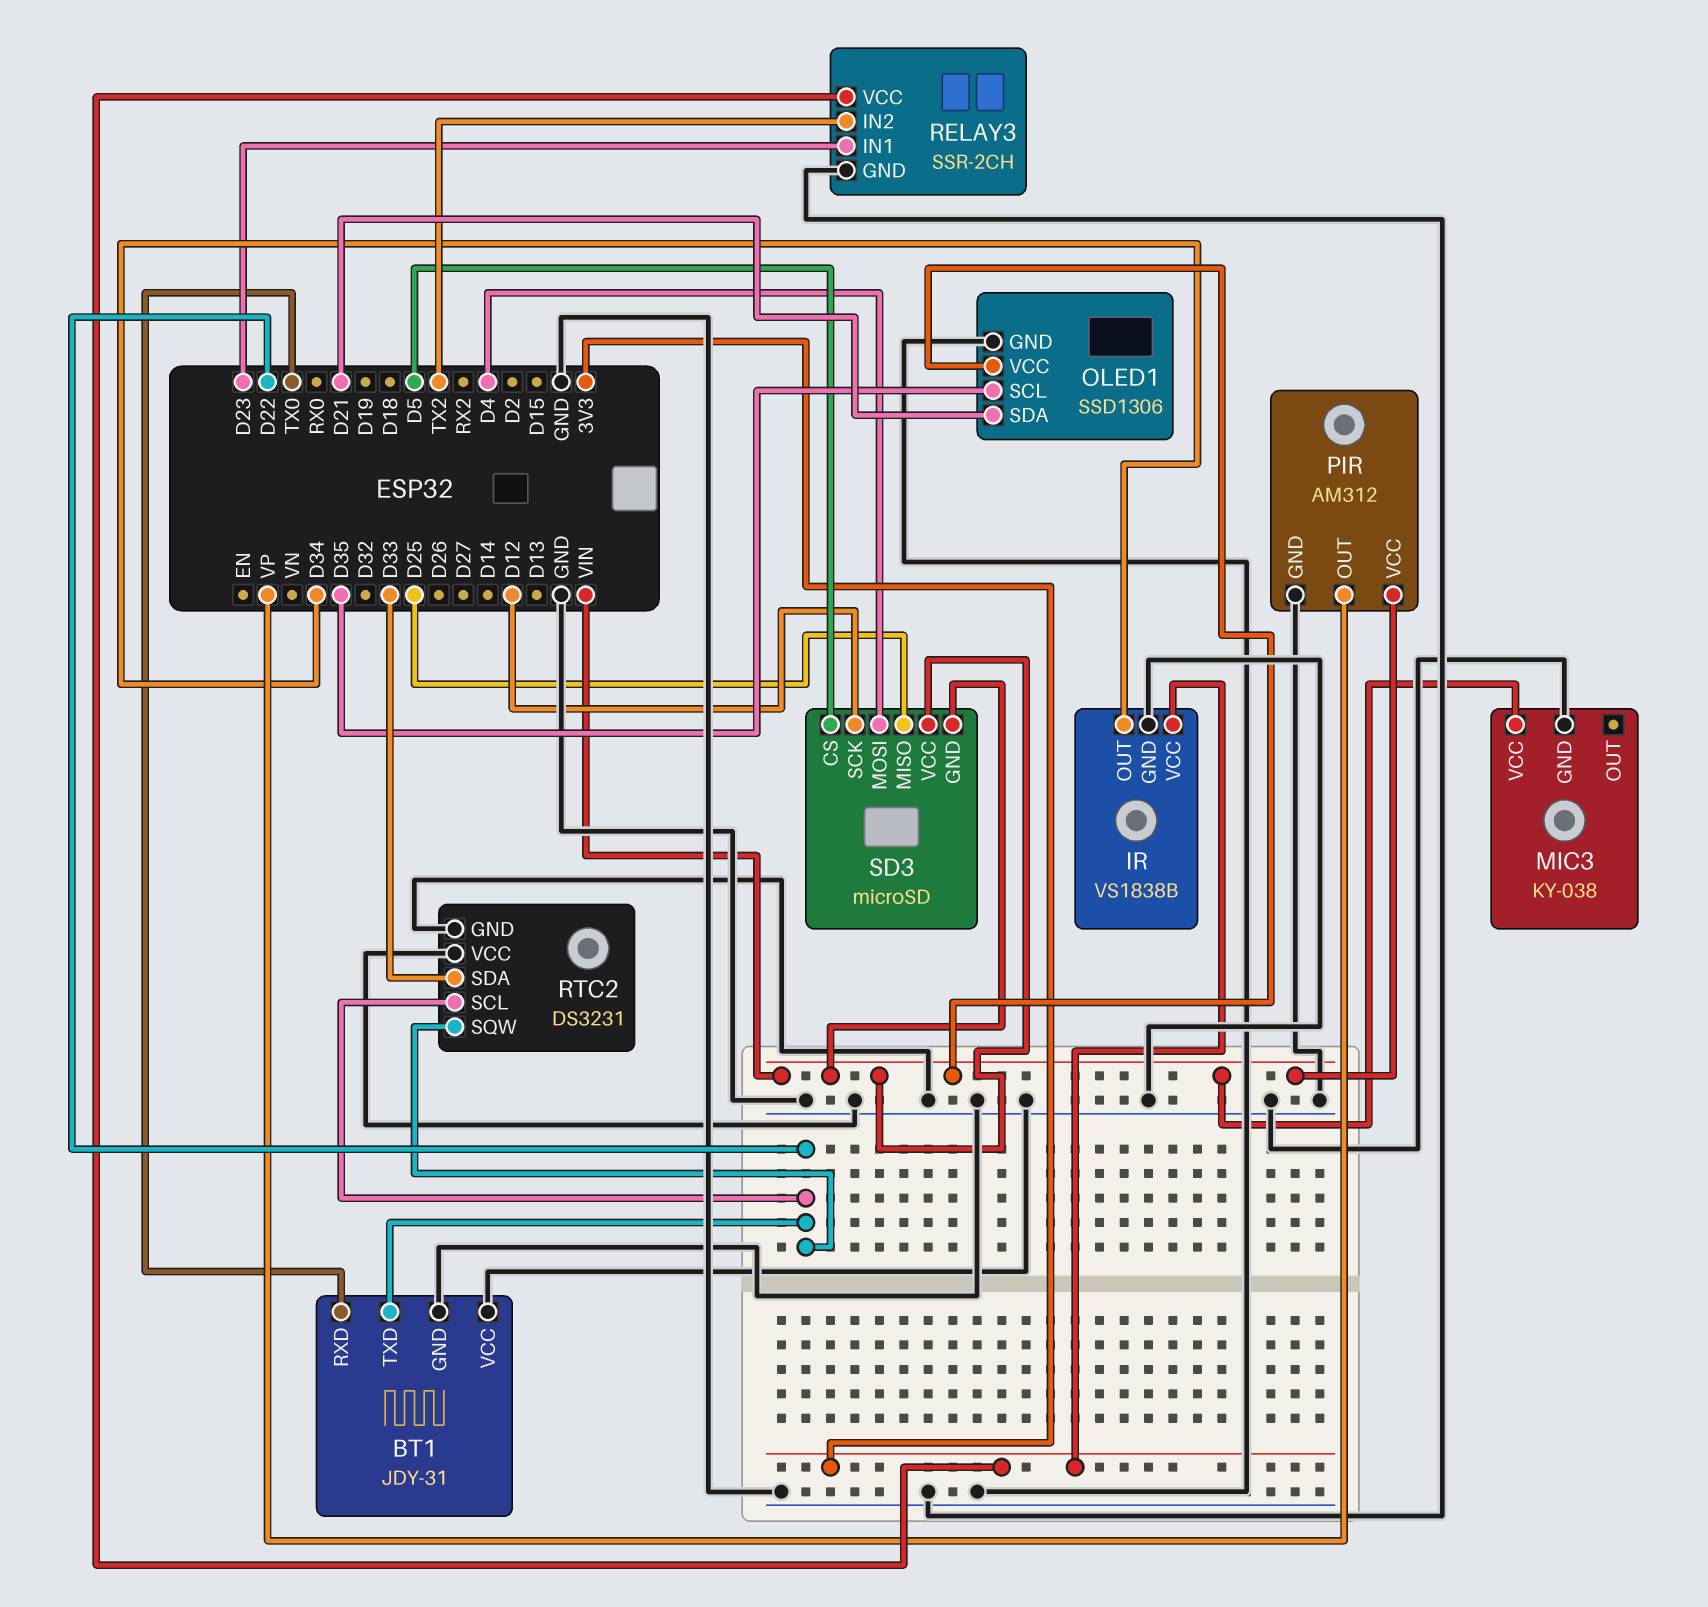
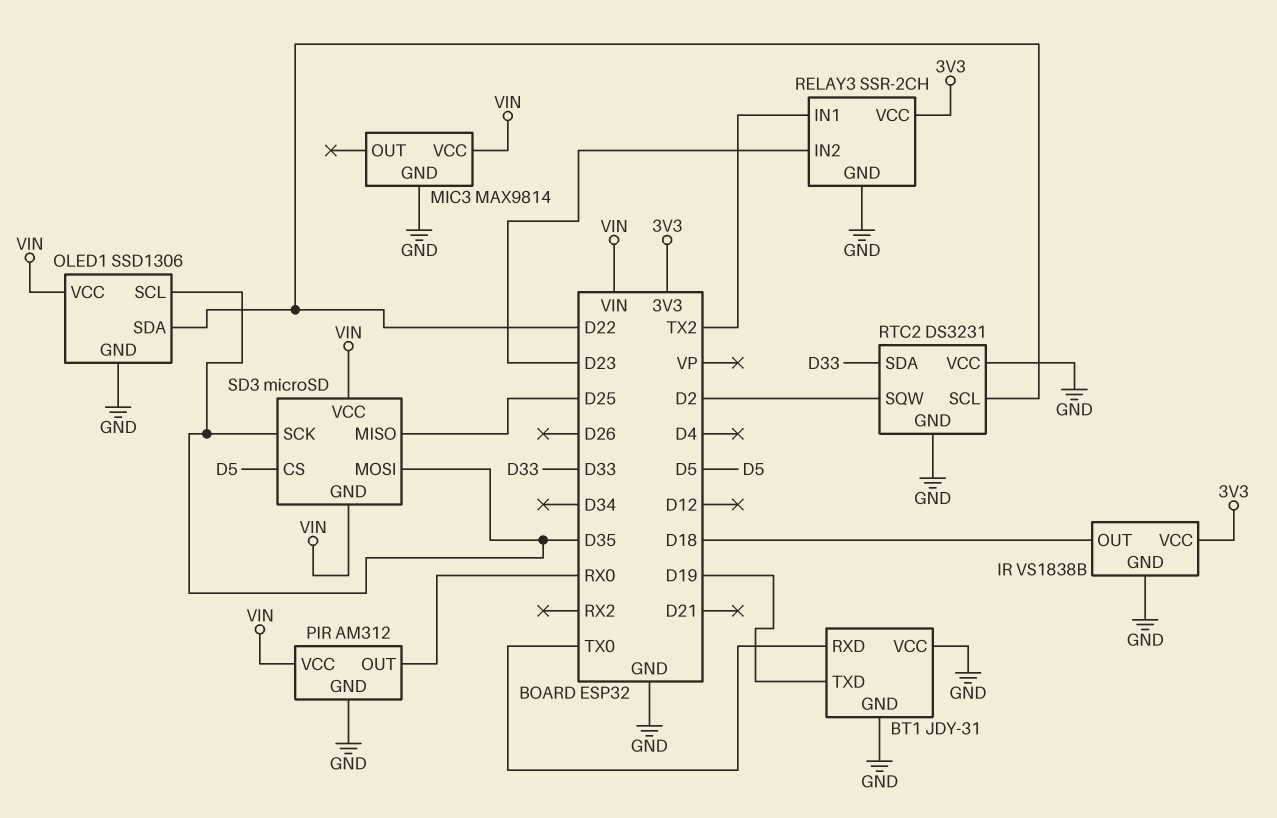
BT1 pin TXD: D22 -> D19
IR pin OUT: D34 -> D18
MIC3: KY-038 -> MAX9814
OLED1 pin SDA: D21 -> D22
PIR pin OUT: VP -> RX0
RELAY3 pin IN1: D23 -> TX2
RELAY3 pin IN2: TX2 -> D23
RTC2 pin SQW: D22 -> D2
SD3 pin MOSI: D4 -> D35
SD3 pin SCK: D12 -> D35

